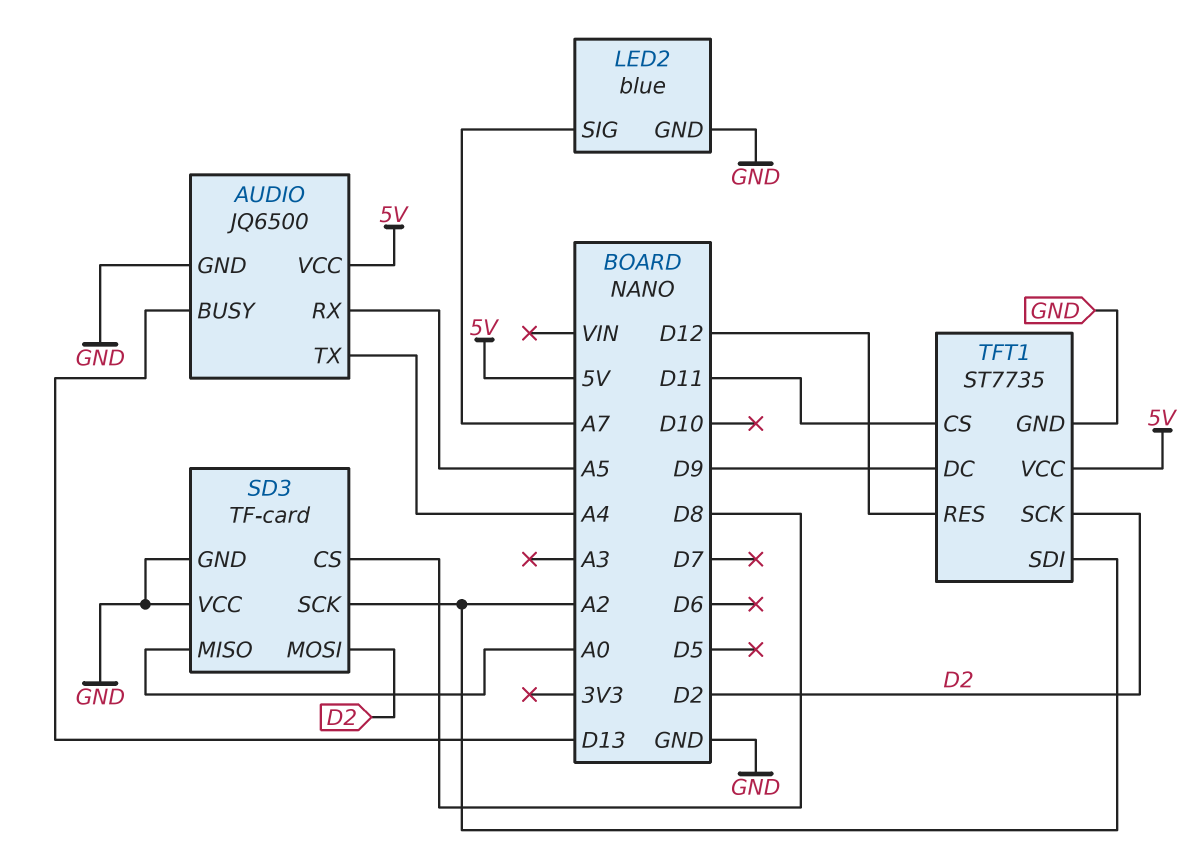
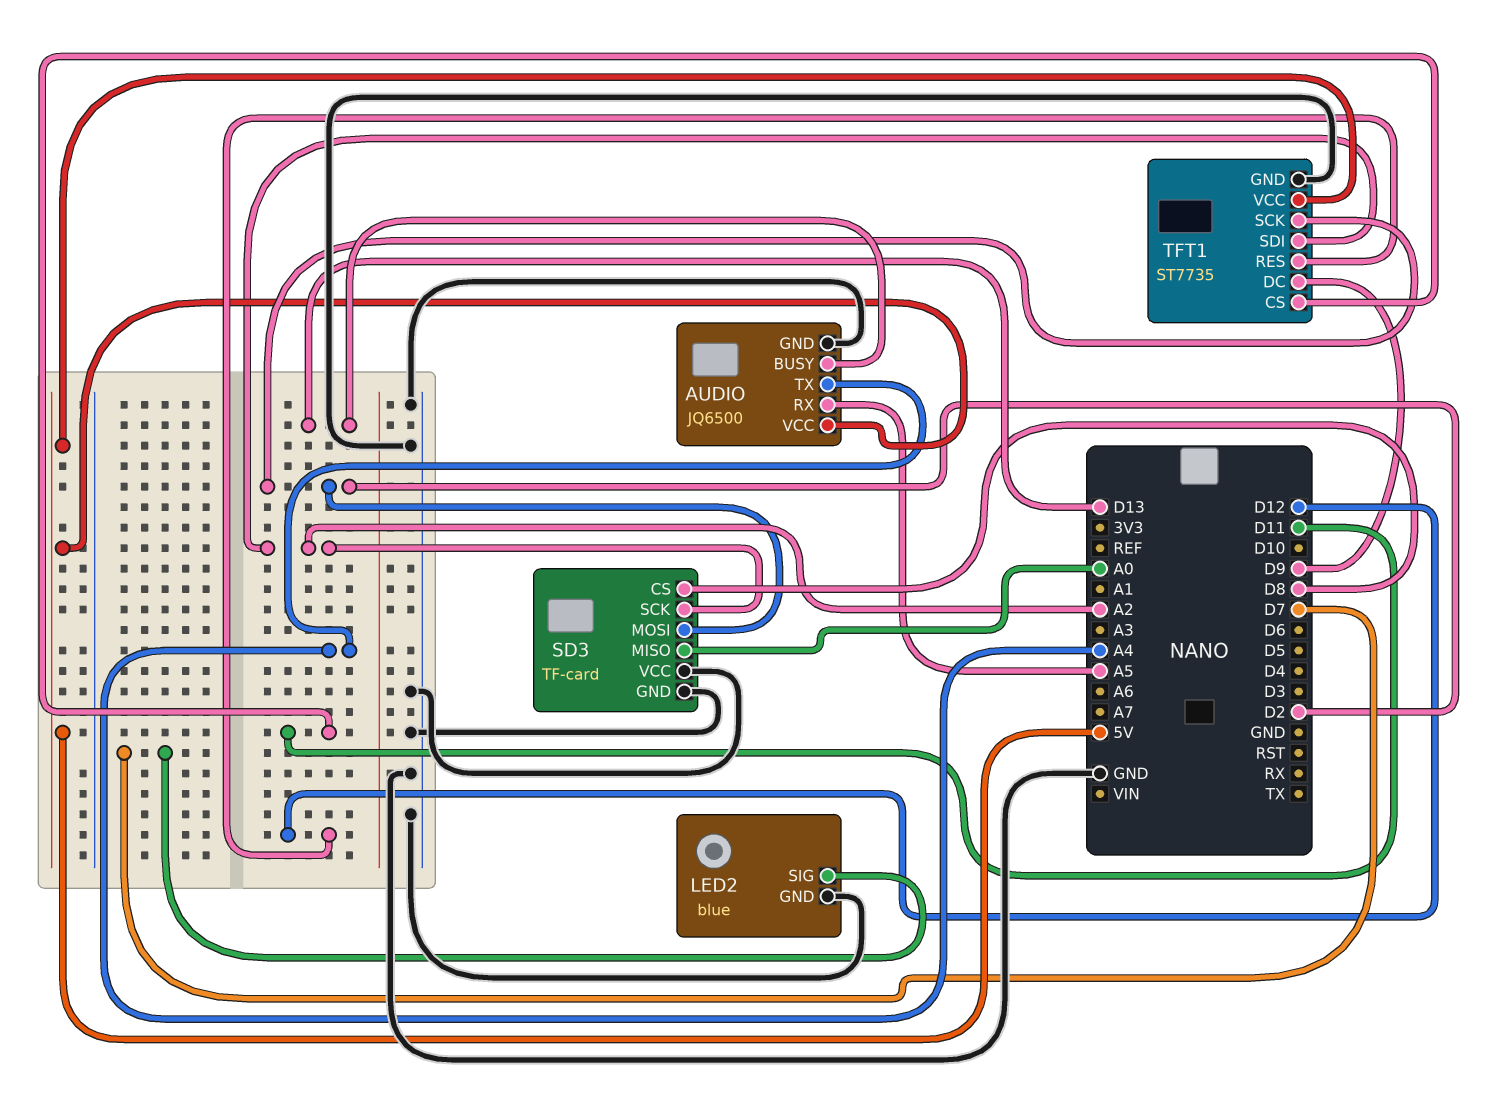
LED2 pin SIG: A7 -> D7

